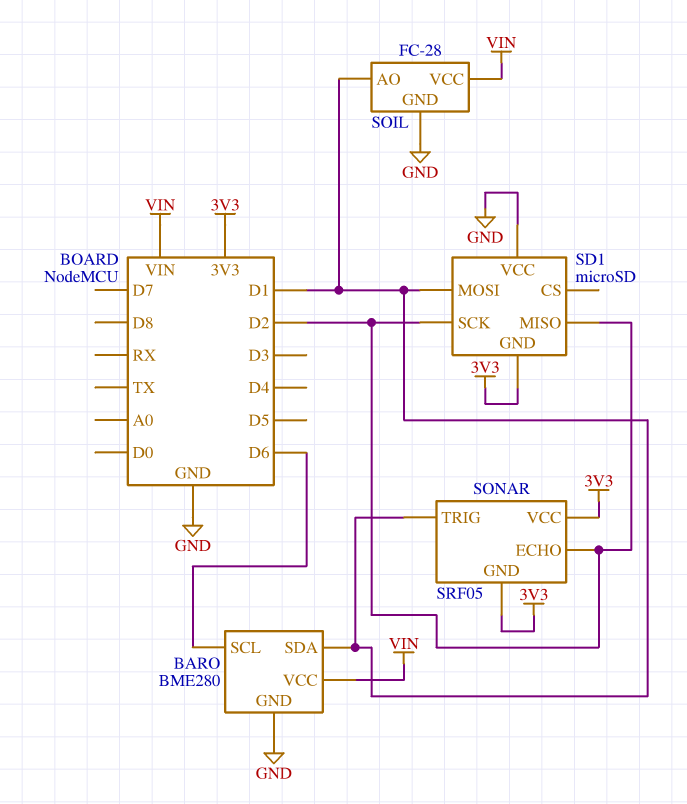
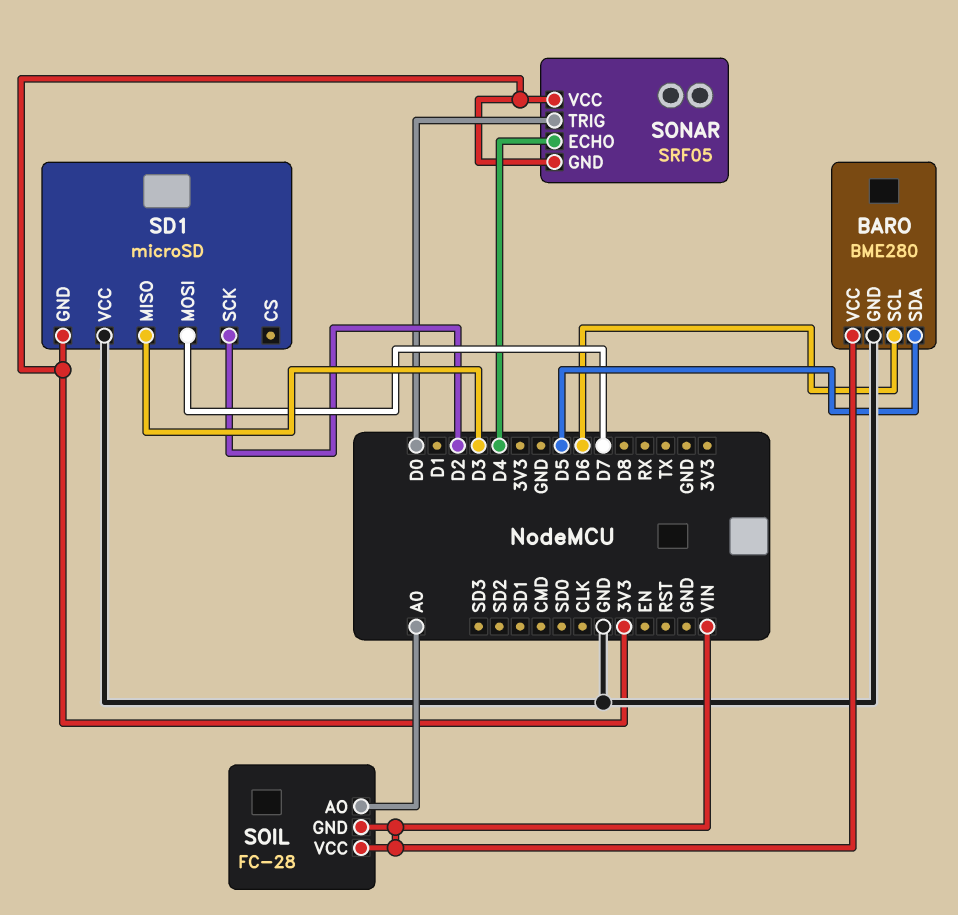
BARO pin SDA: D1 -> D5
SD1 pin MISO: D2 -> D3
SD1 pin MOSI: D1 -> D7
SOIL pin AO: D1 -> A0
SOIL pin GND: GND -> VIN
SONAR pin ECHO: D2 -> D4
SONAR pin TRIG: D1 -> D0

